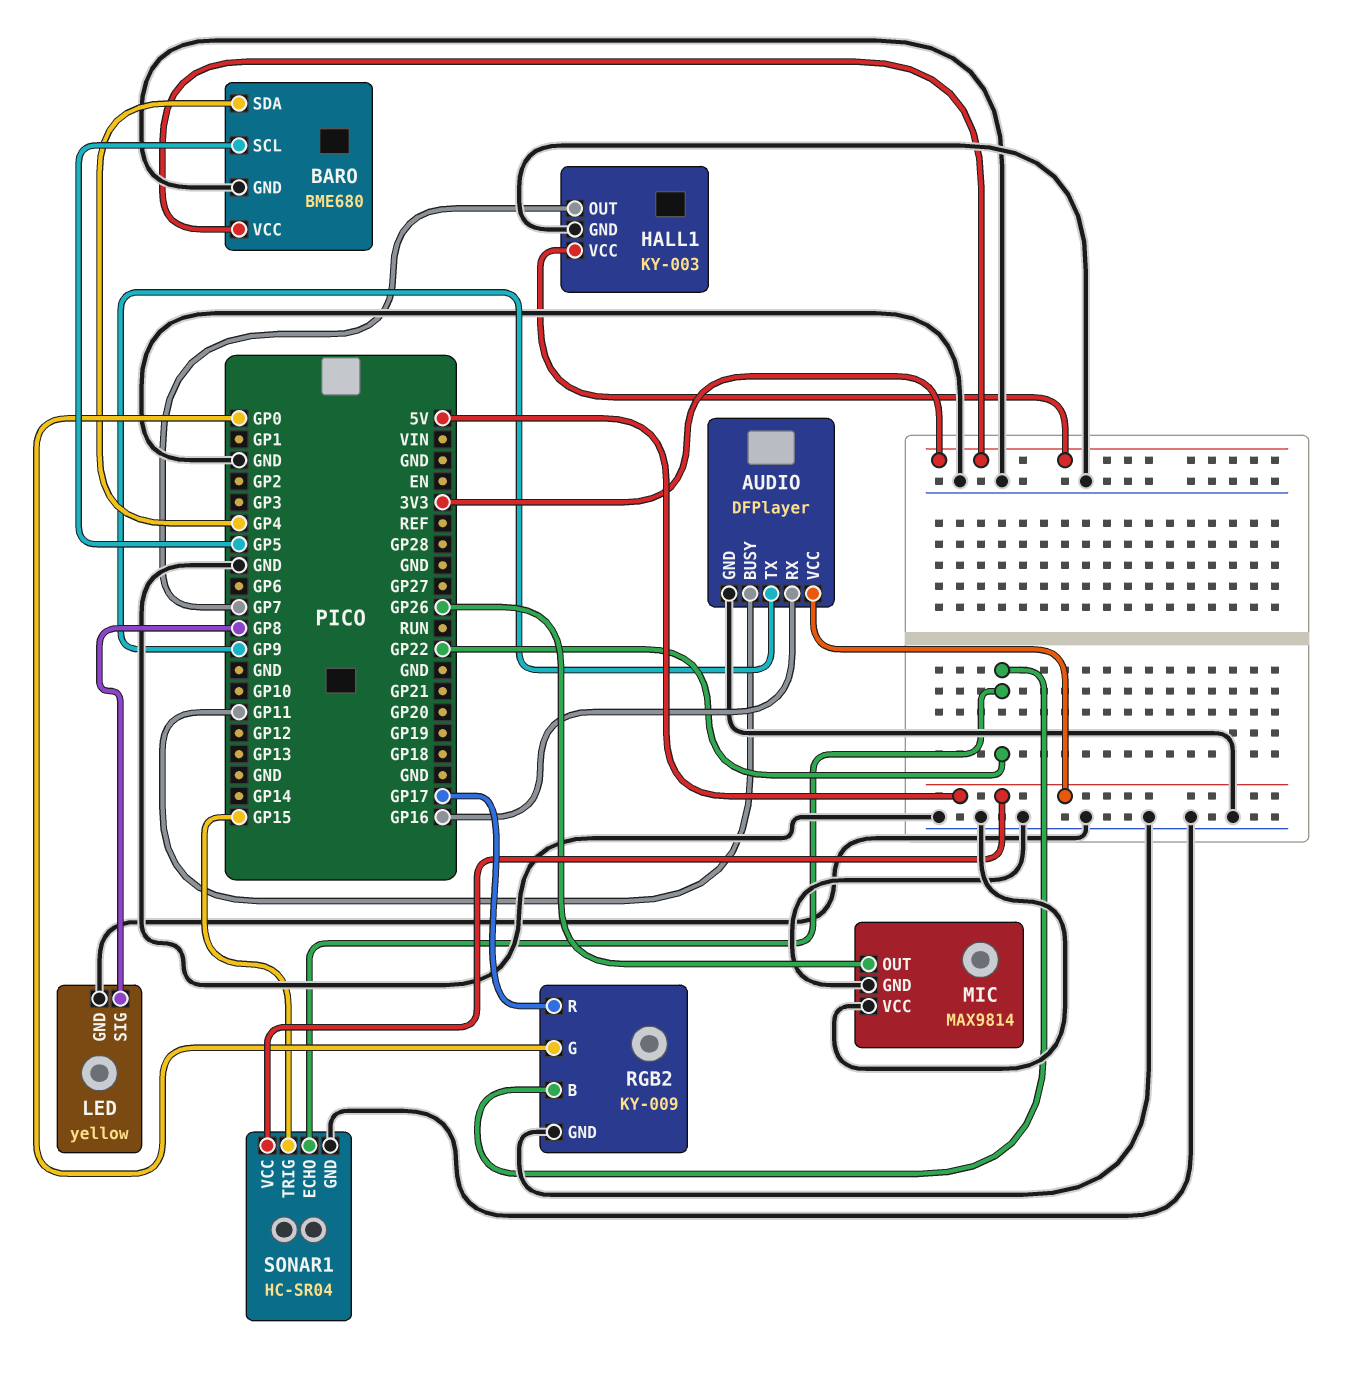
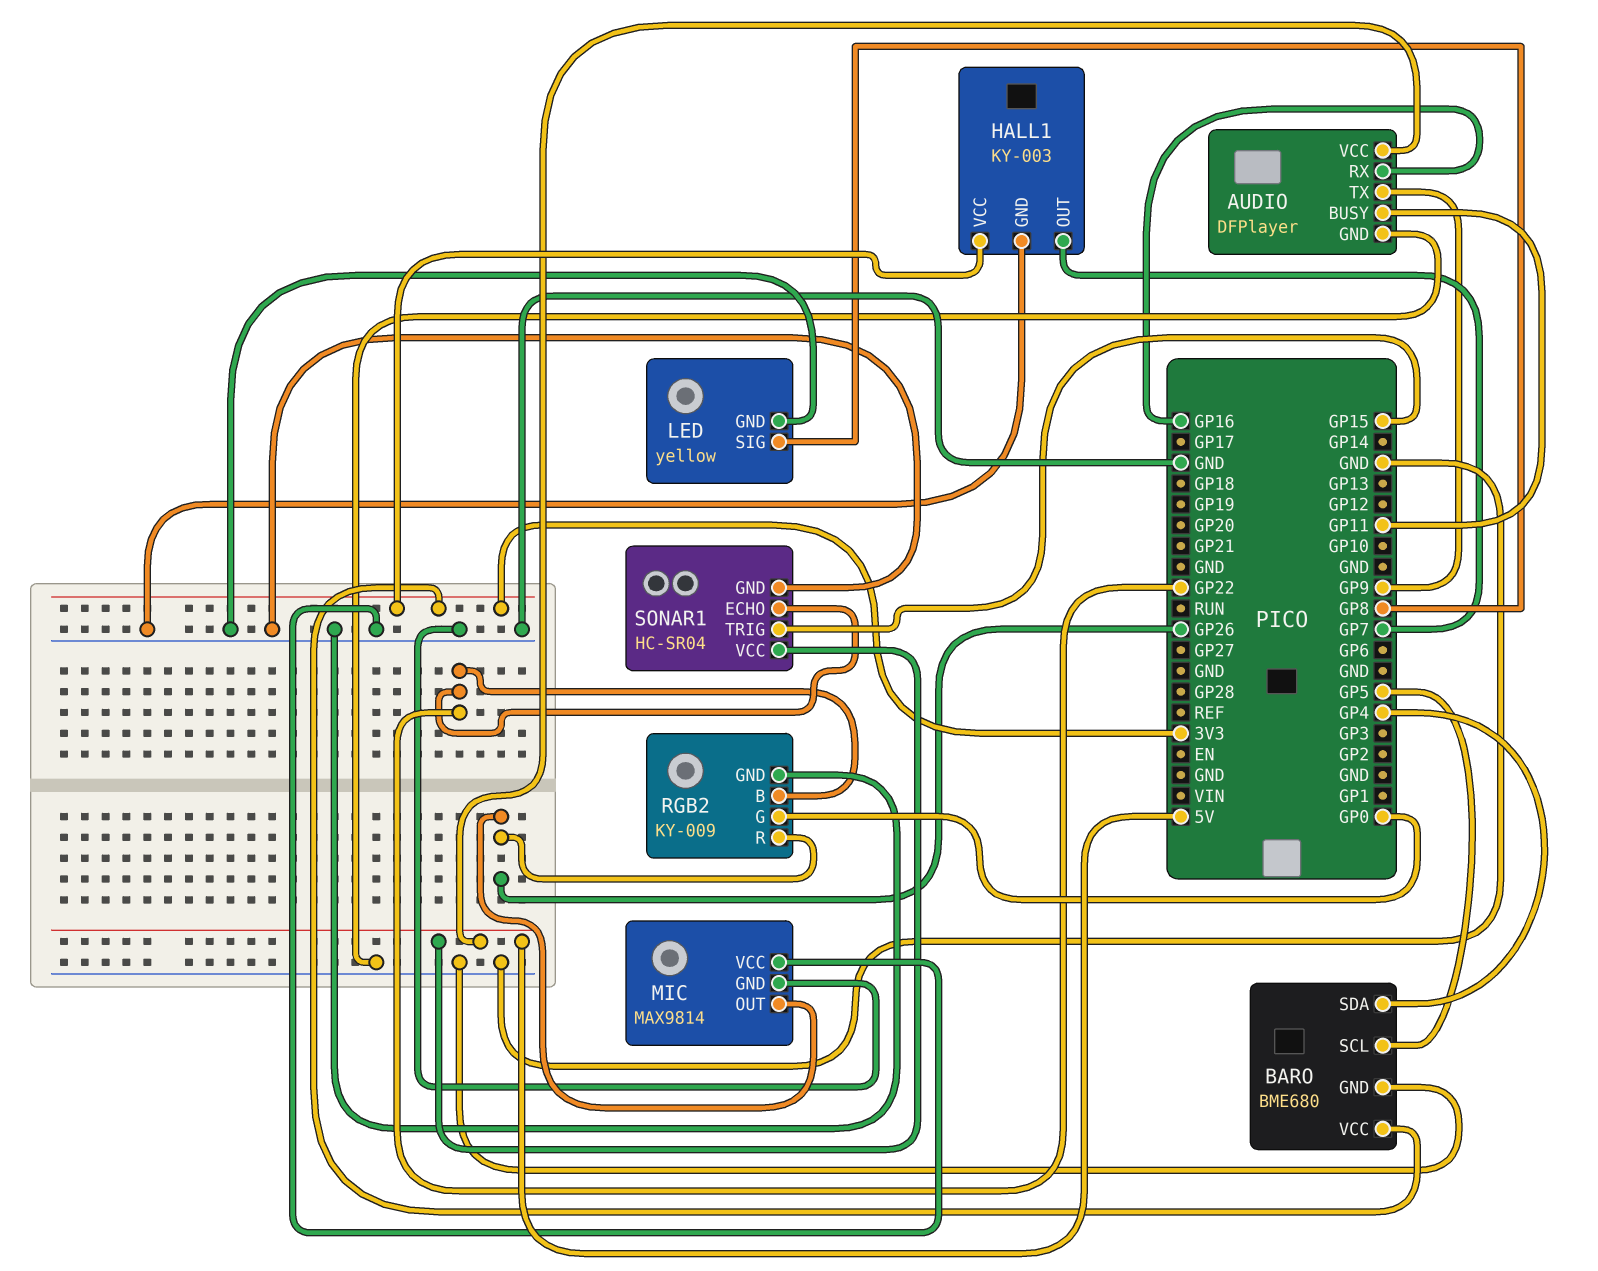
RGB2 pin R: GP17 -> GP26

